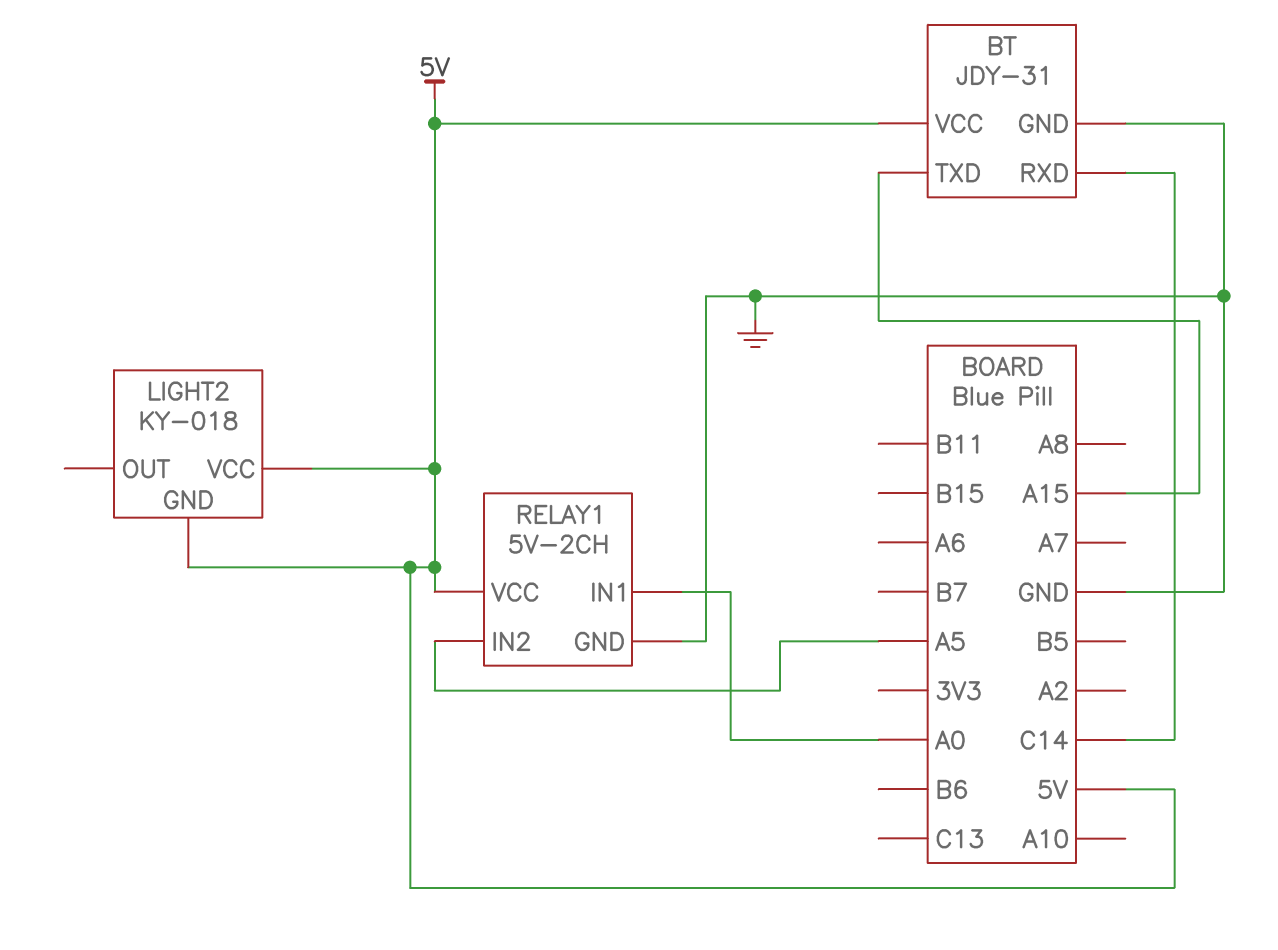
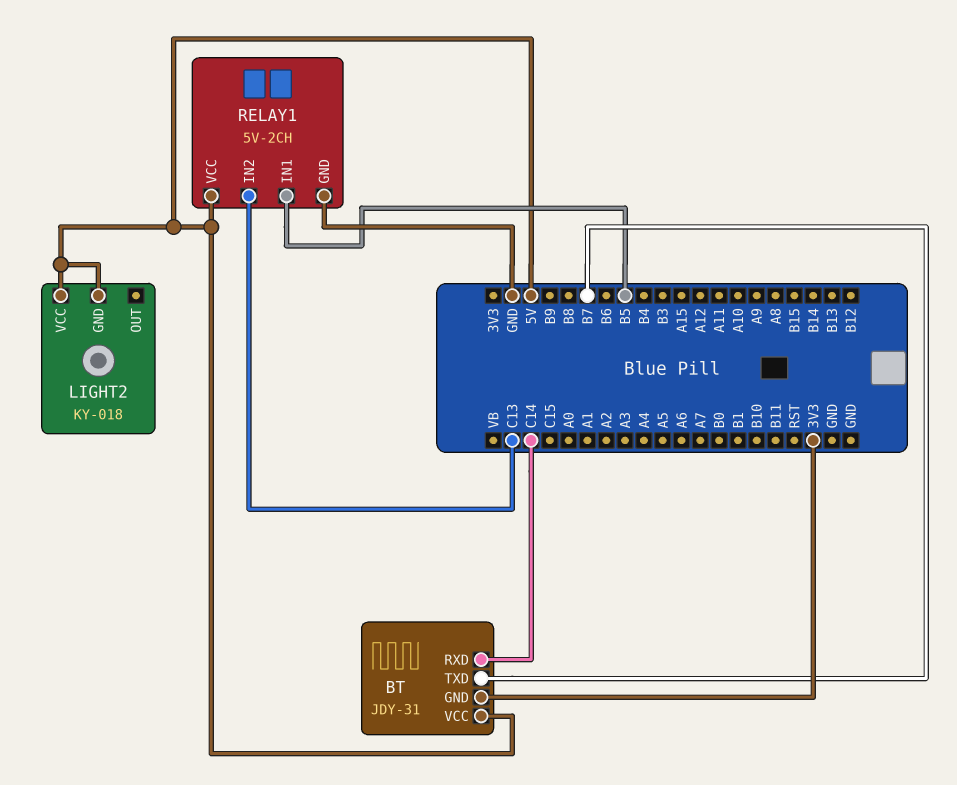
BT pin GND: GND -> 3V3
BT pin TXD: A15 -> B7
RELAY1 pin IN1: A0 -> B5
RELAY1 pin IN2: A5 -> C13

